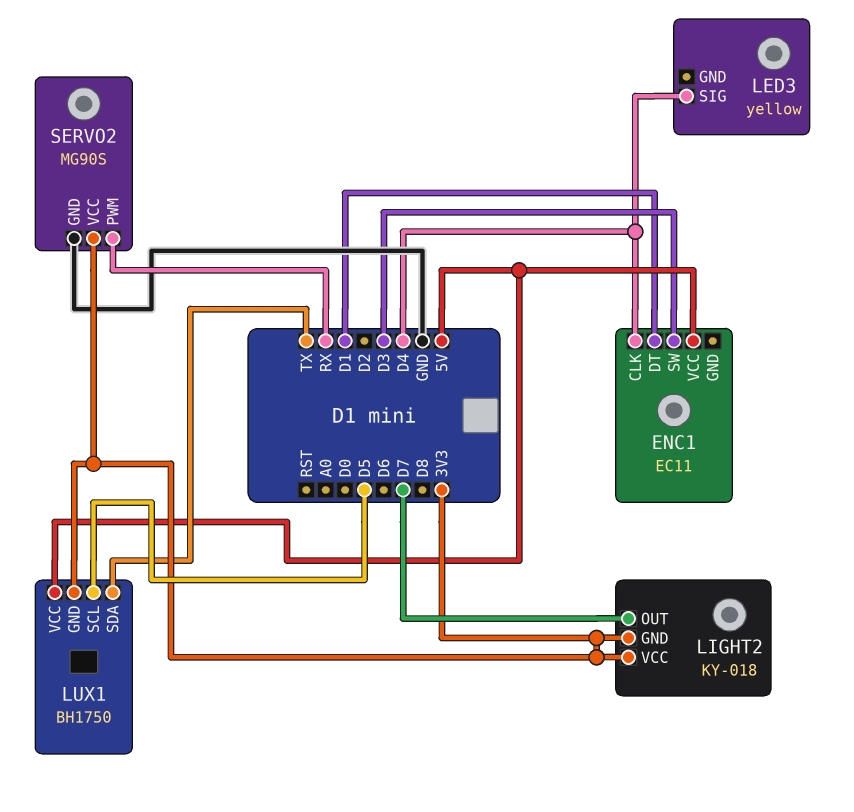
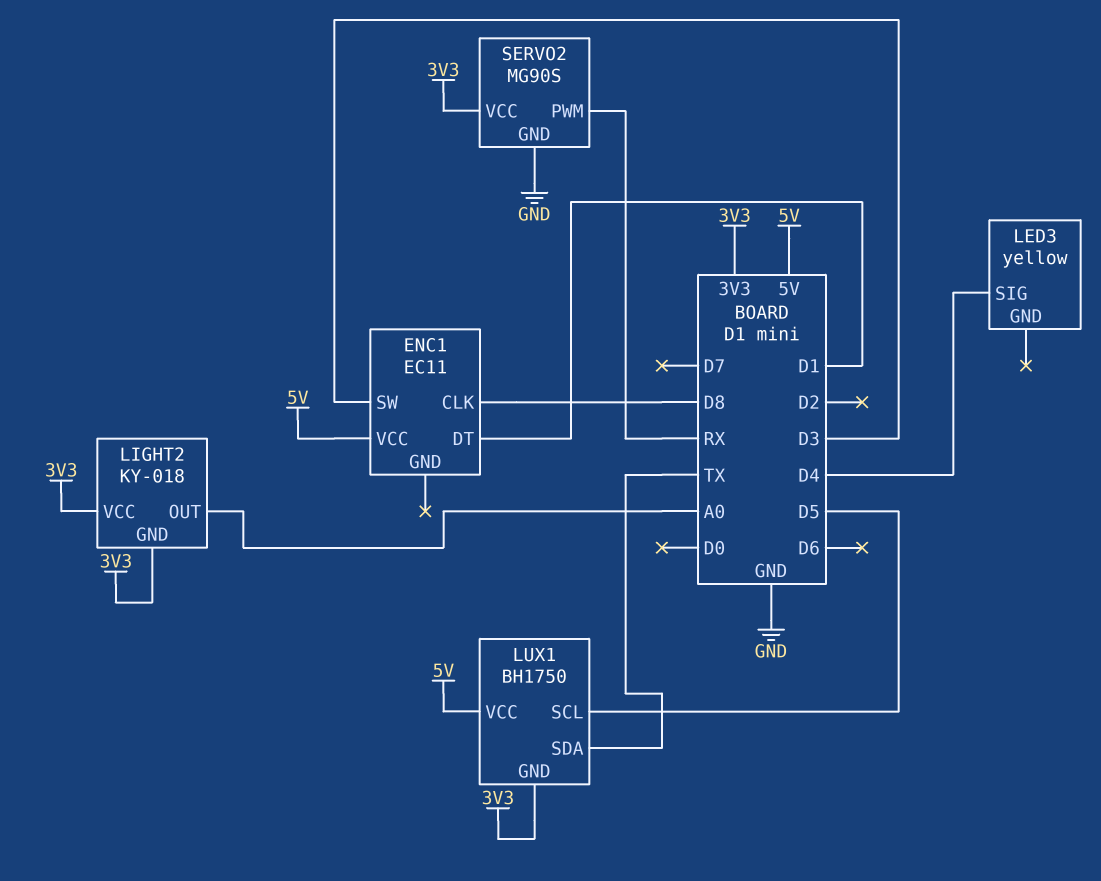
ENC1 pin CLK: D4 -> D8
LIGHT2 pin OUT: D7 -> A0

